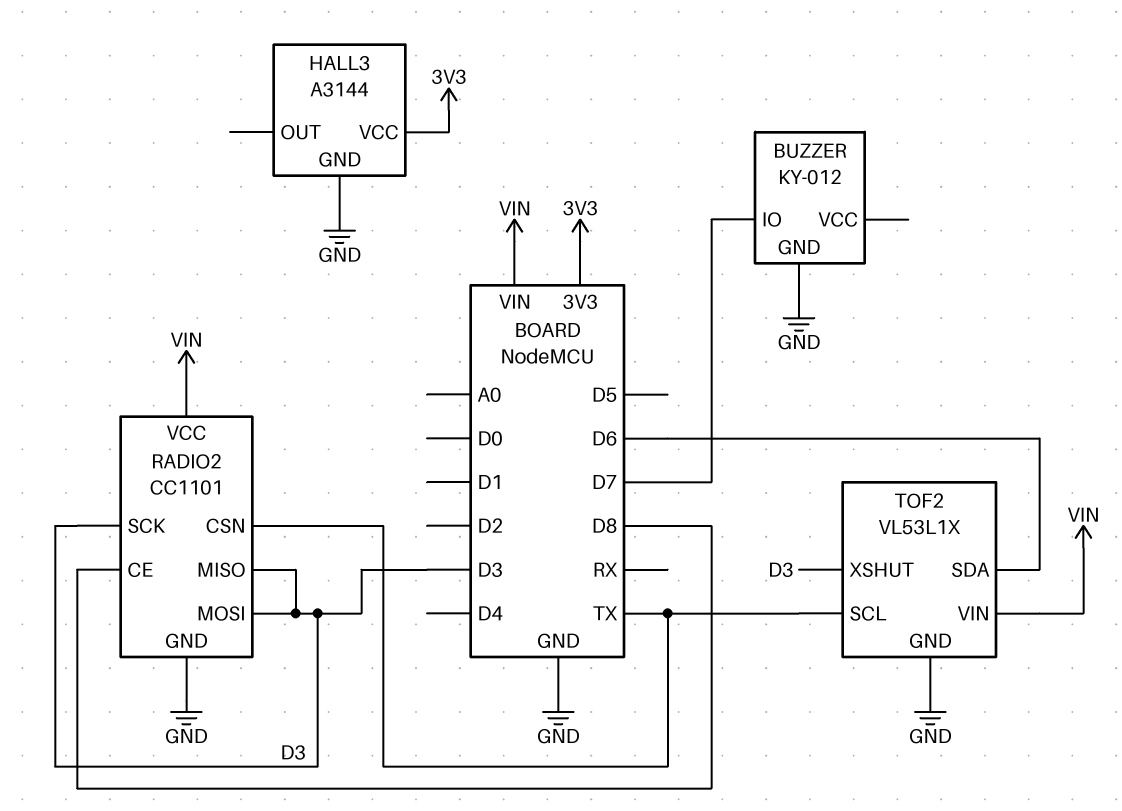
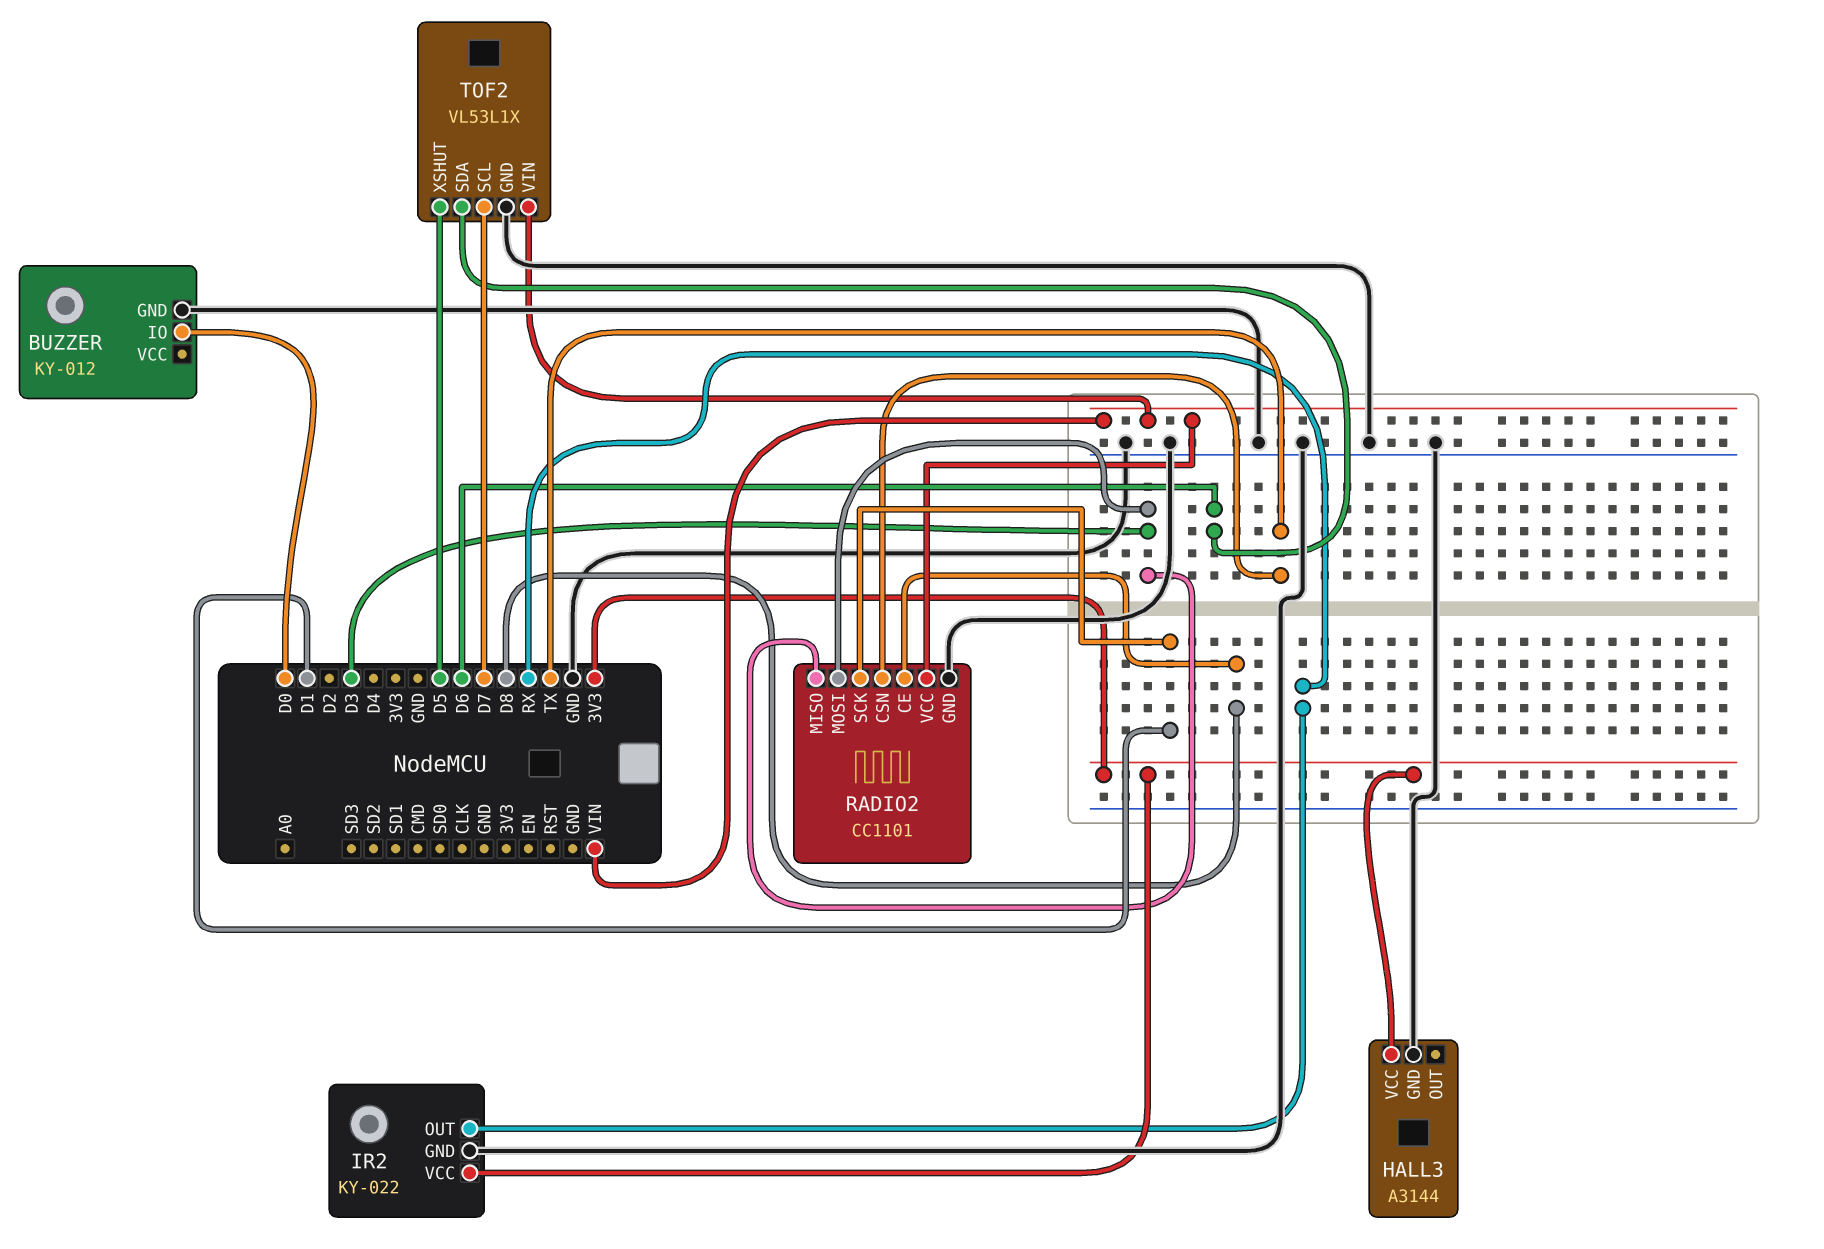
BUZZER pin IO: D7 -> D0
IR2: none -> KY-022
IR2 pin GND: none -> GND
IR2 pin OUT: none -> RX
IR2 pin VCC: none -> 3V3
RADIO2 pin SCK: D3 -> D1
TOF2 pin SCL: TX -> D7
TOF2 pin XSHUT: D3 -> D5

